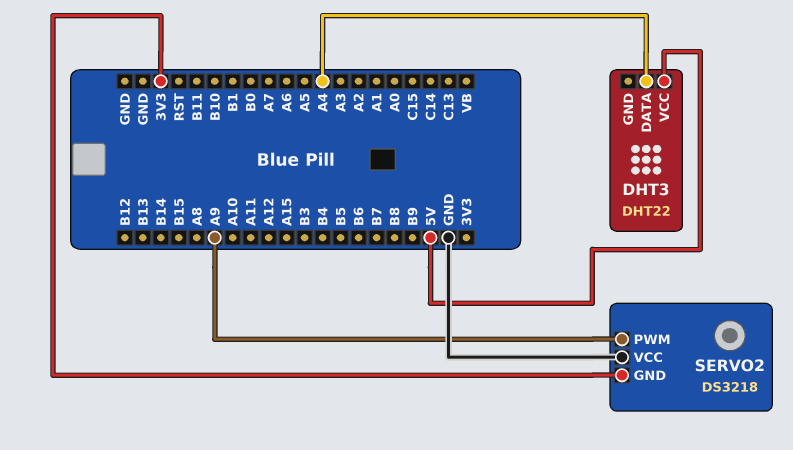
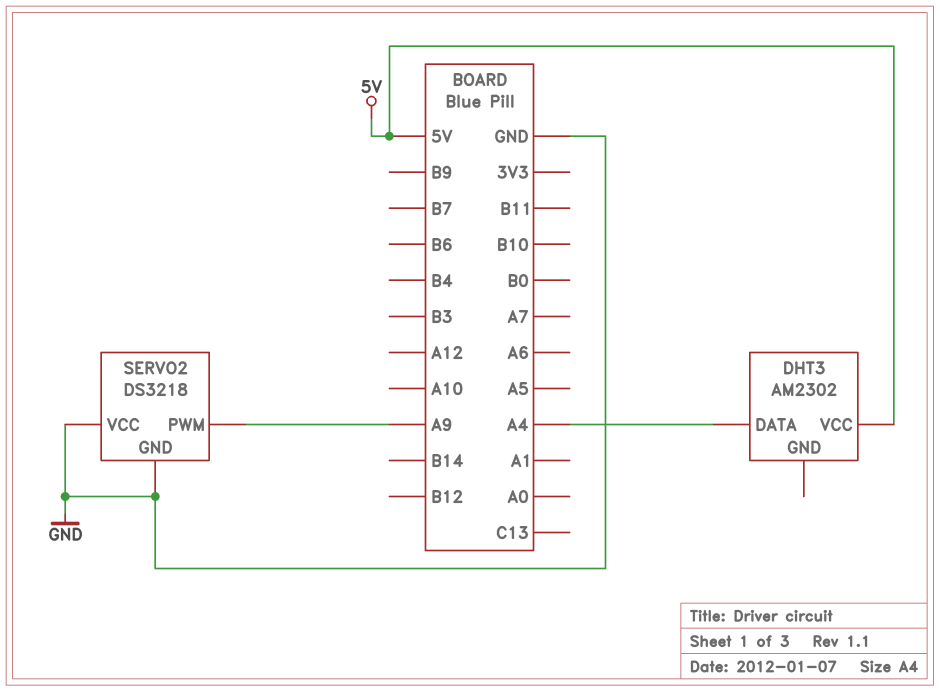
DHT3: DHT22 -> AM2302
SERVO2 pin GND: 3V3 -> GND

